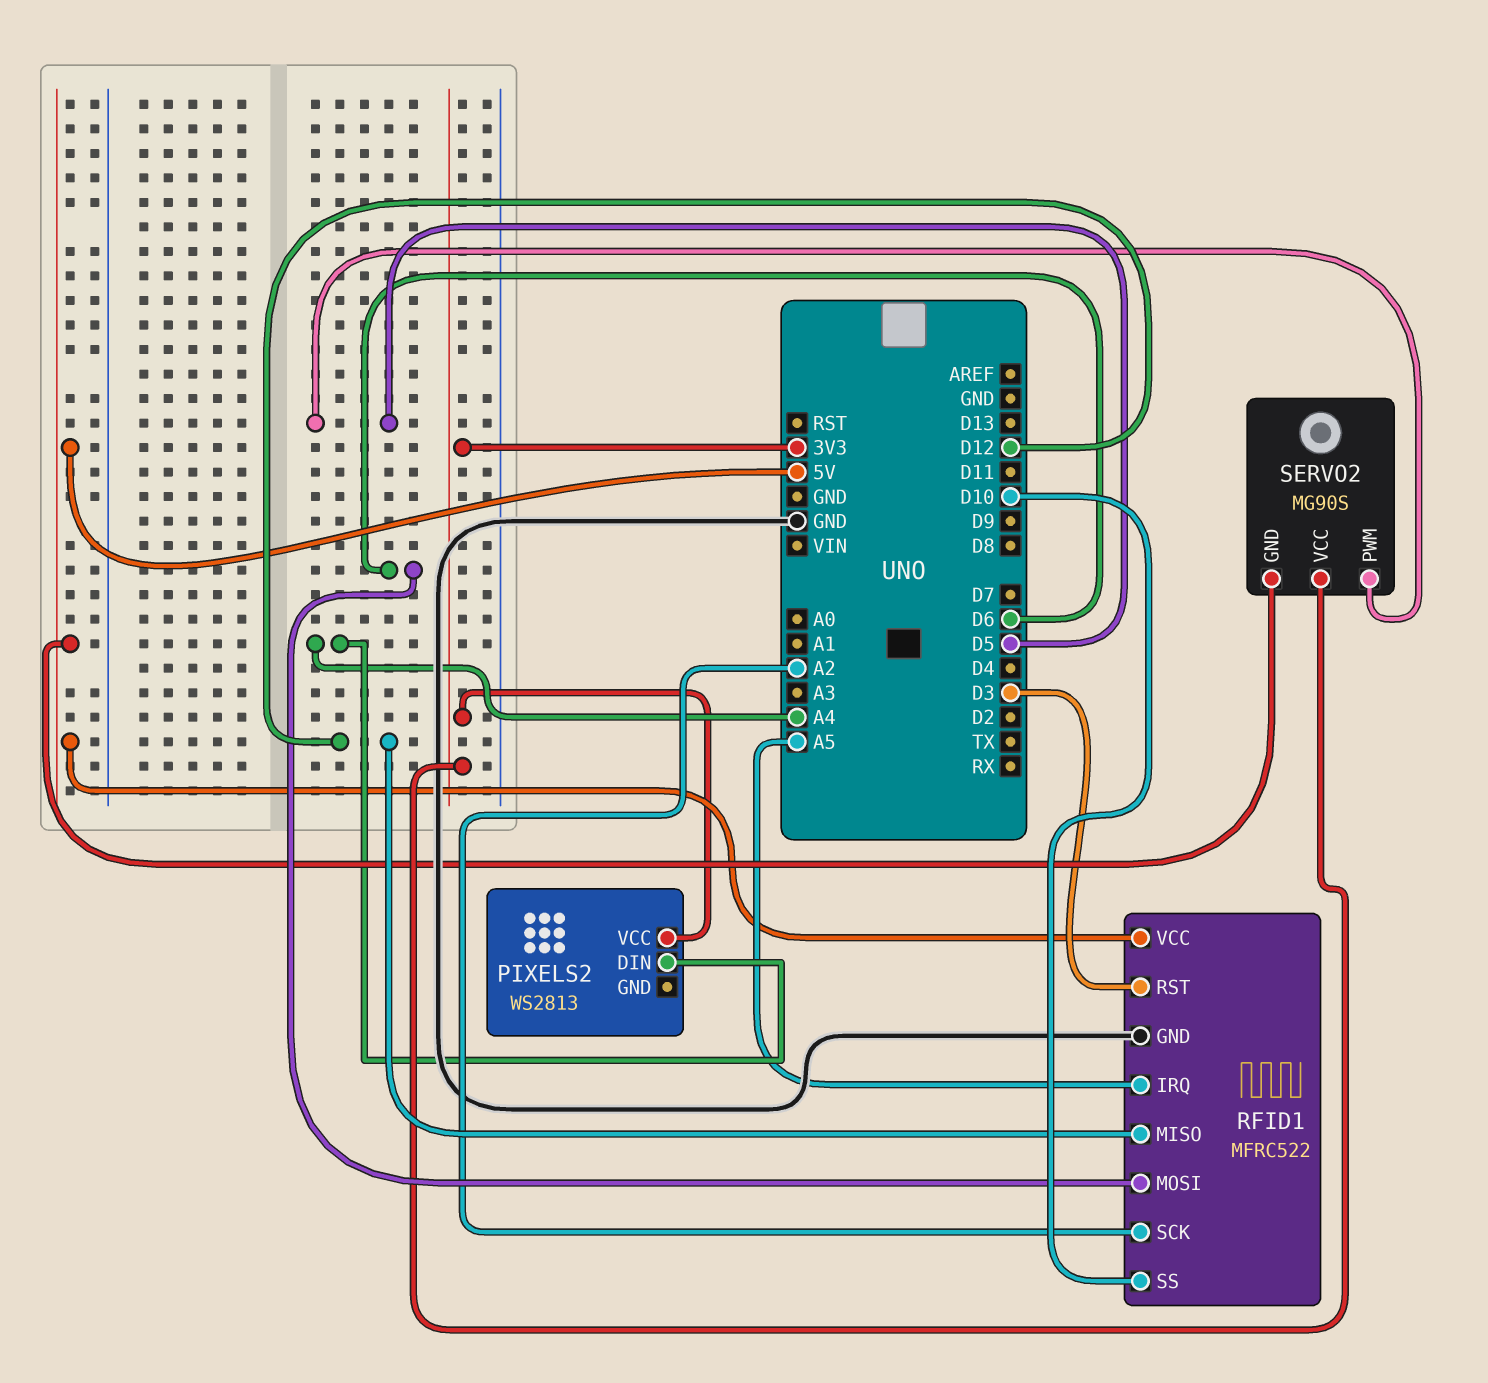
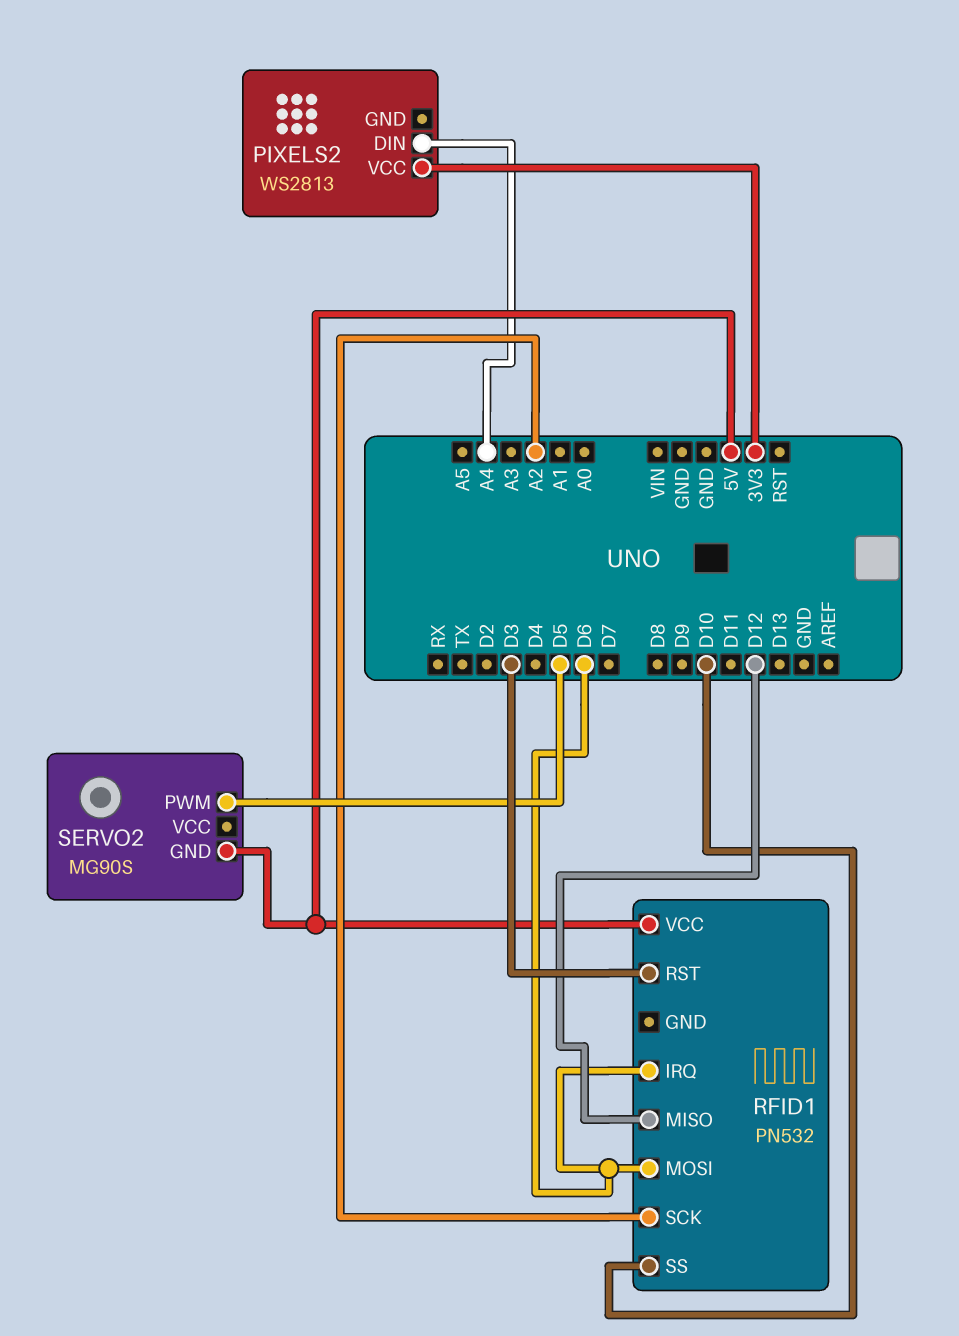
RFID1: MFRC522 -> PN532
RFID1 pin GND: GND -> none
RFID1 pin IRQ: A5 -> D6
SERVO2 pin VCC: 3V3 -> none

